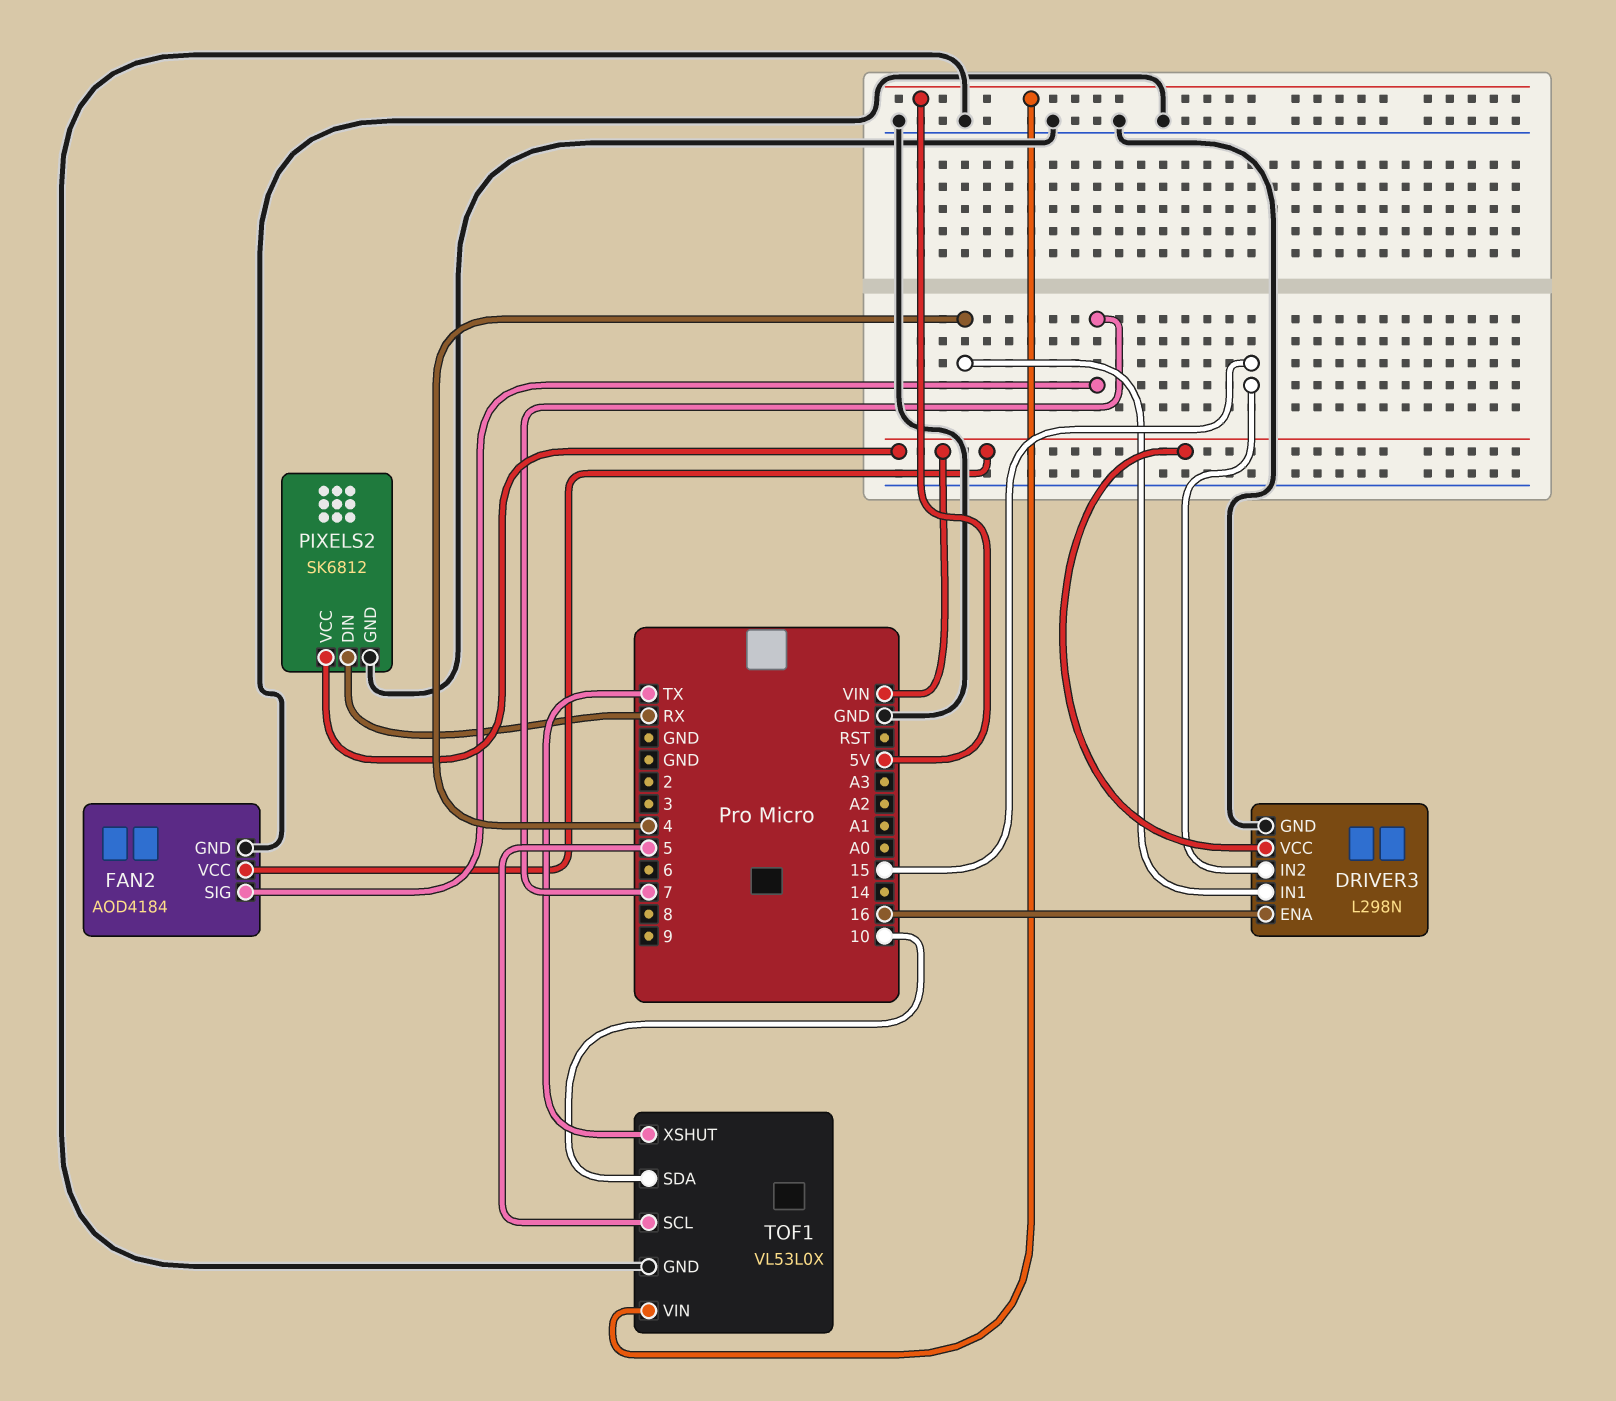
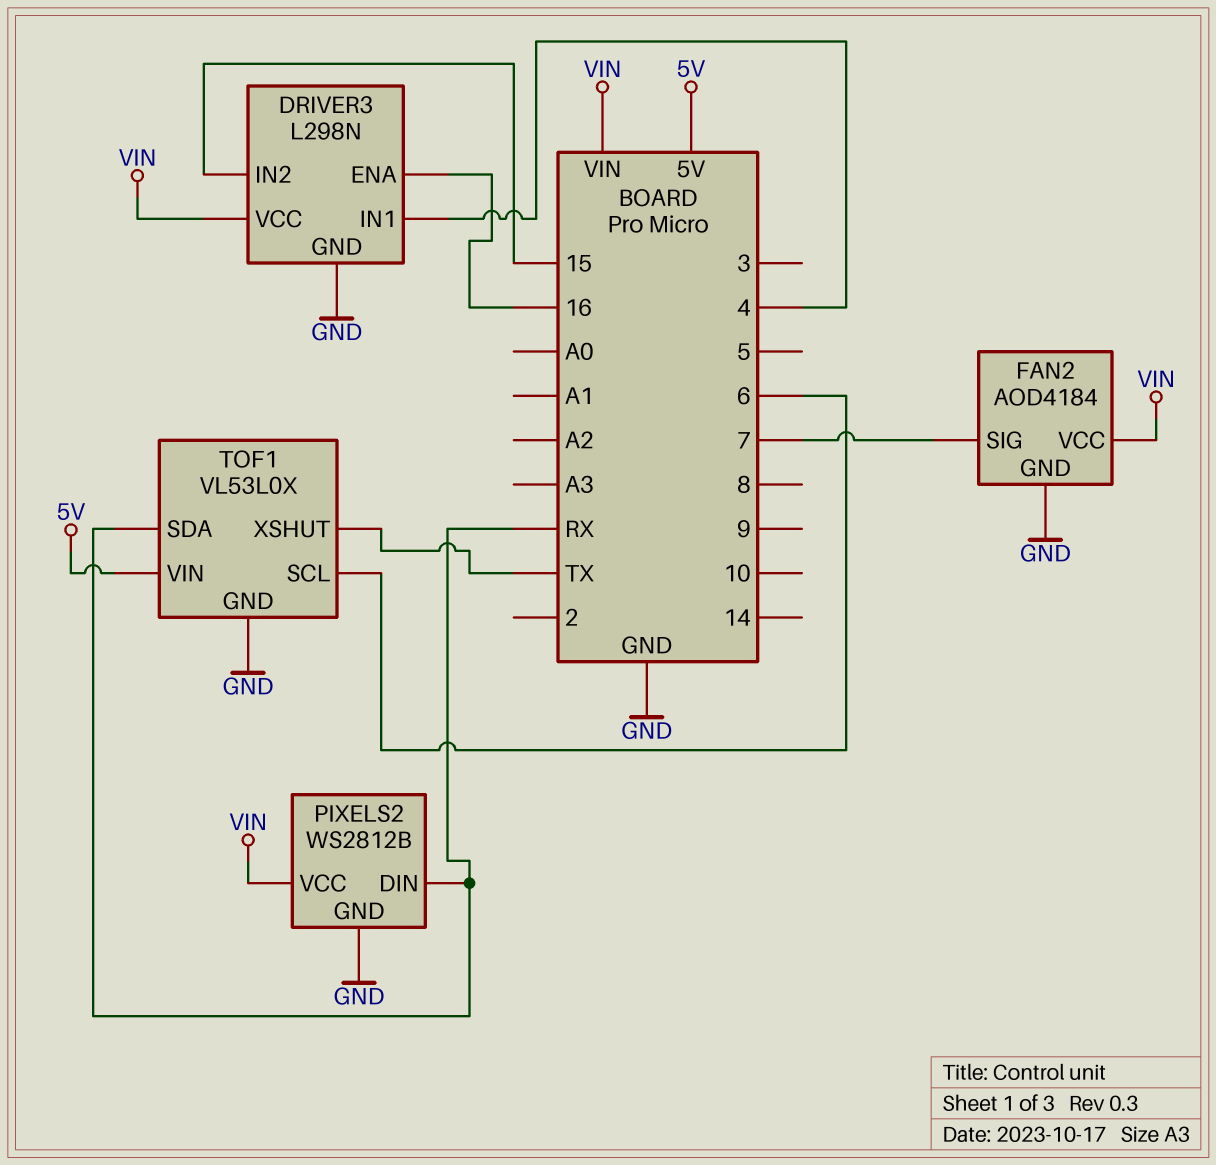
PIXELS2: SK6812 -> WS2812B
TOF1 pin SCL: 5 -> 6
TOF1 pin SDA: 10 -> RX

